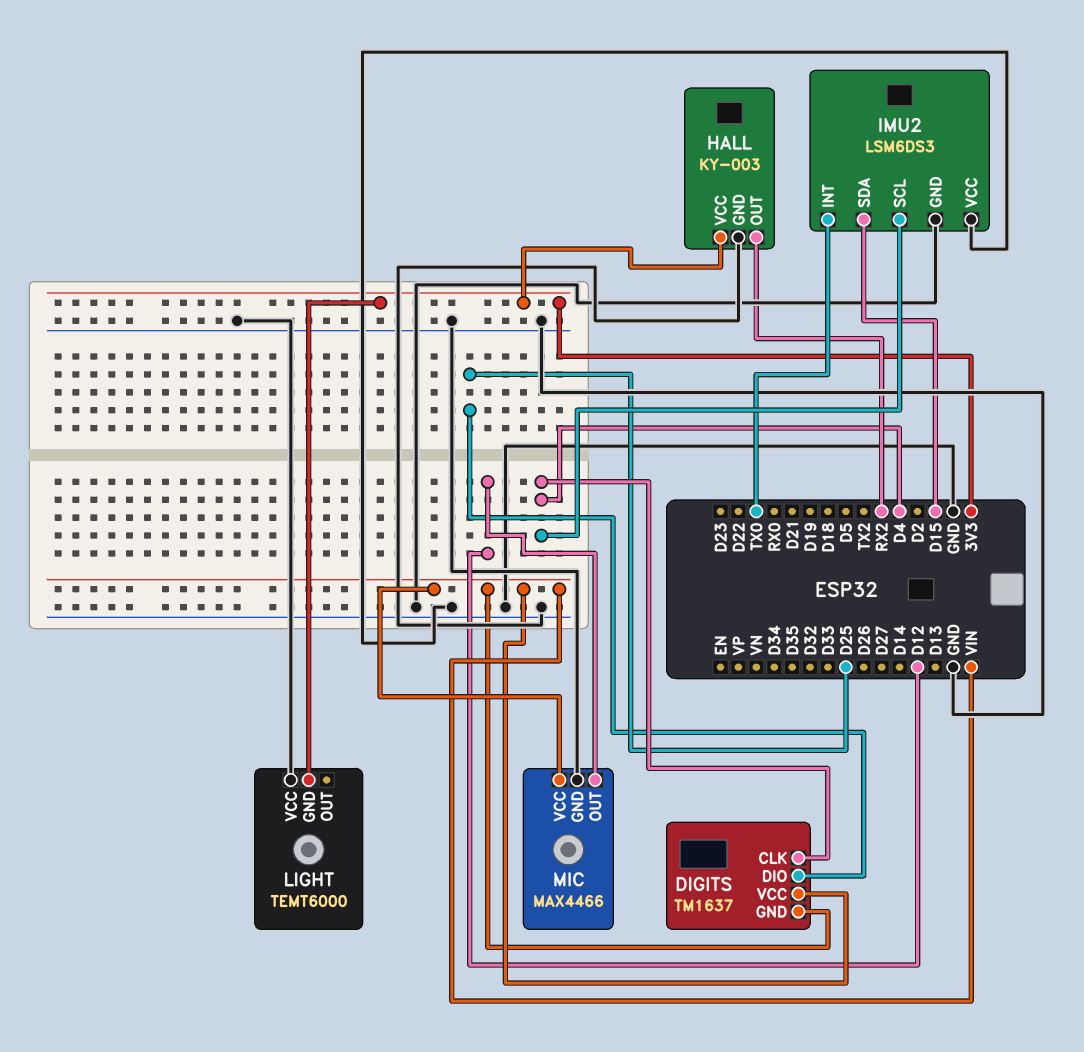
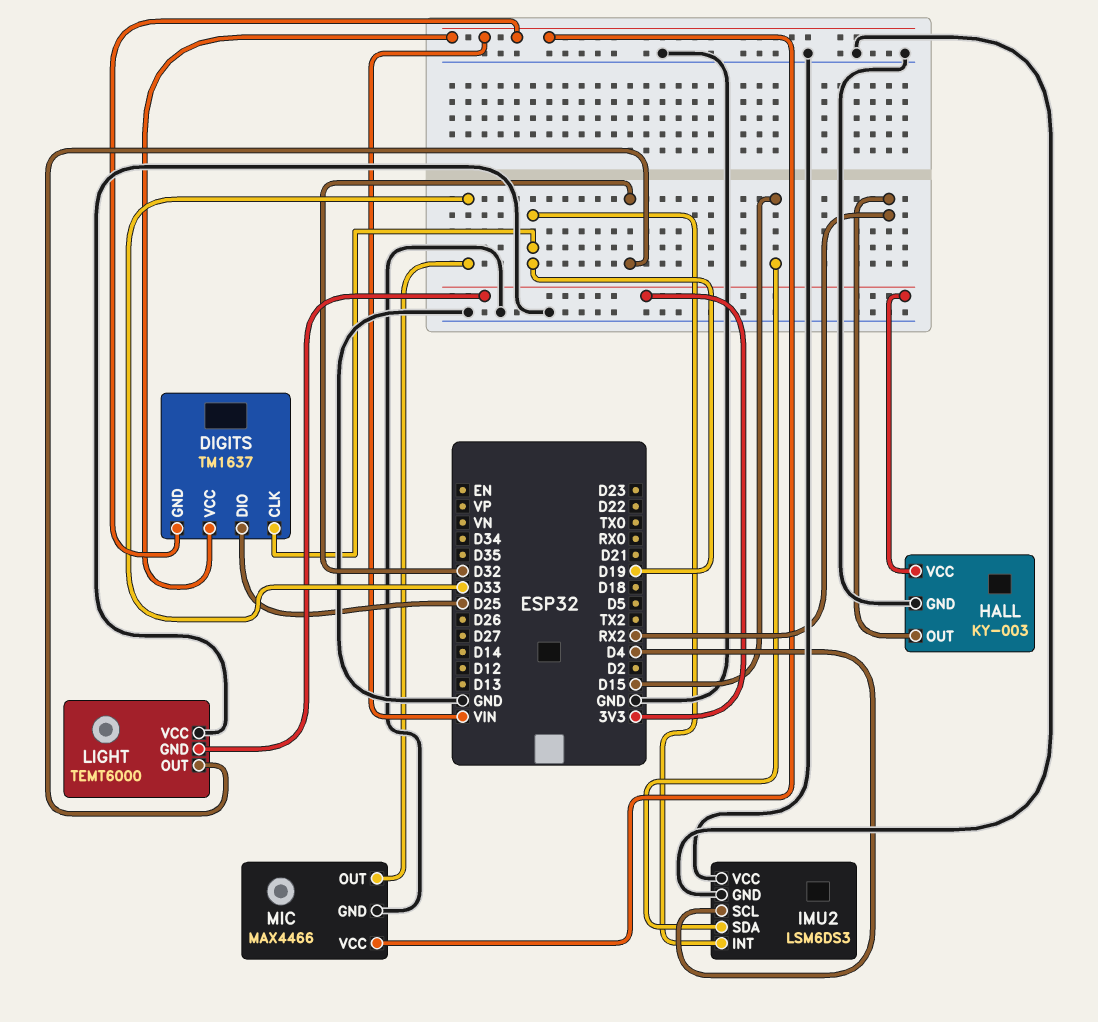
DIGITS pin CLK: D4 -> D19
IMU2 pin INT: TX0 -> D19
LIGHT pin OUT: none -> D32
MIC pin OUT: D12 -> D33

